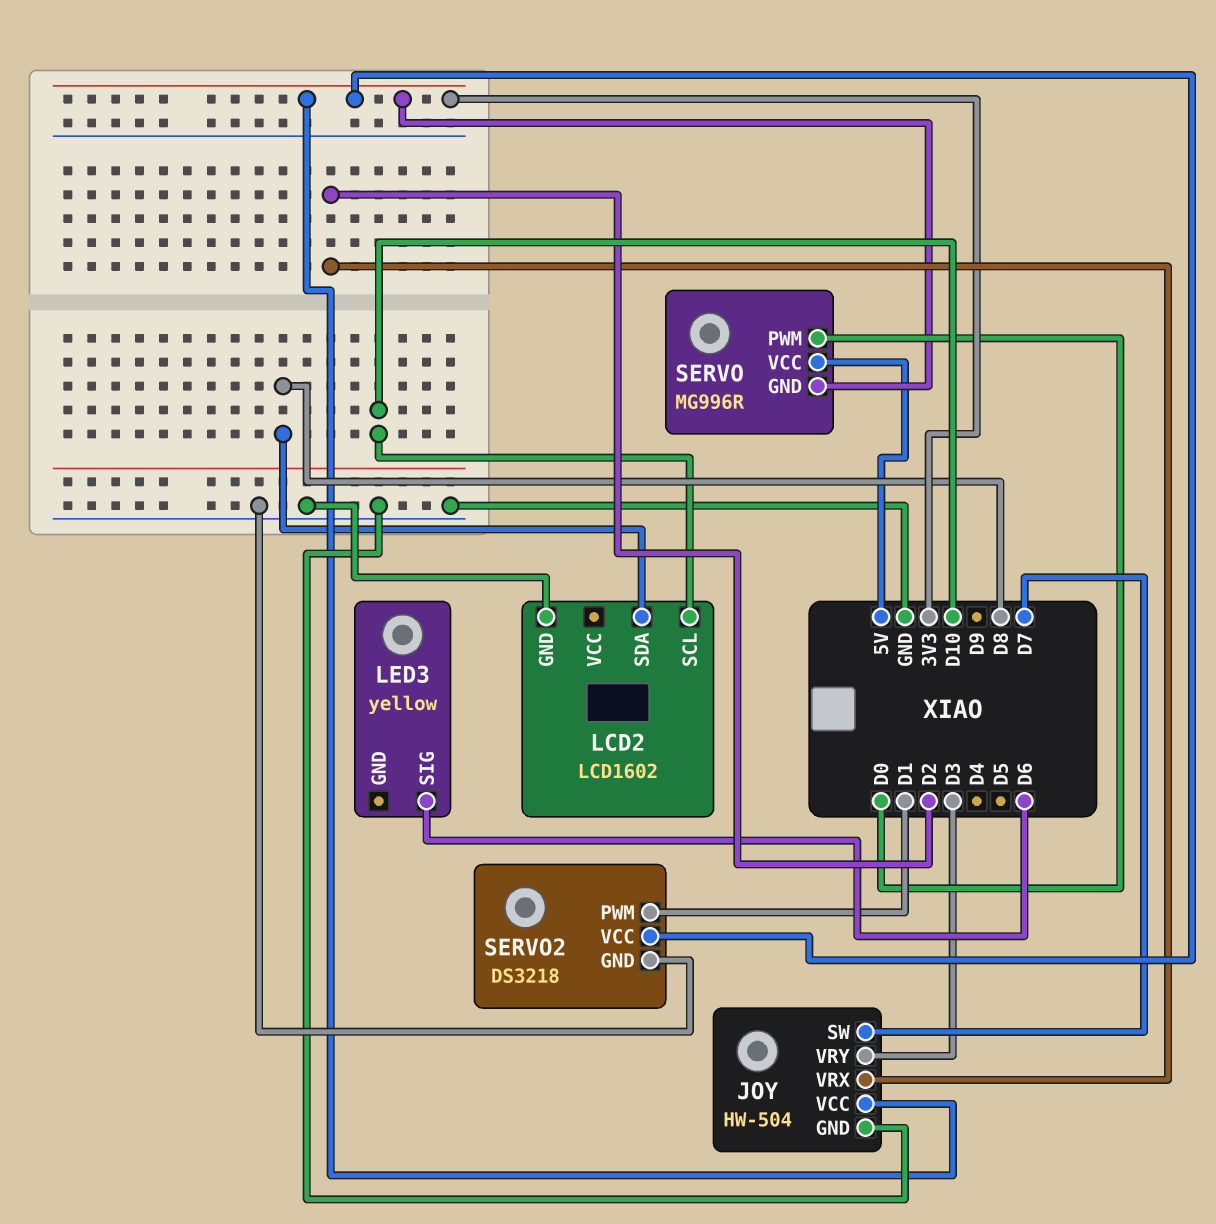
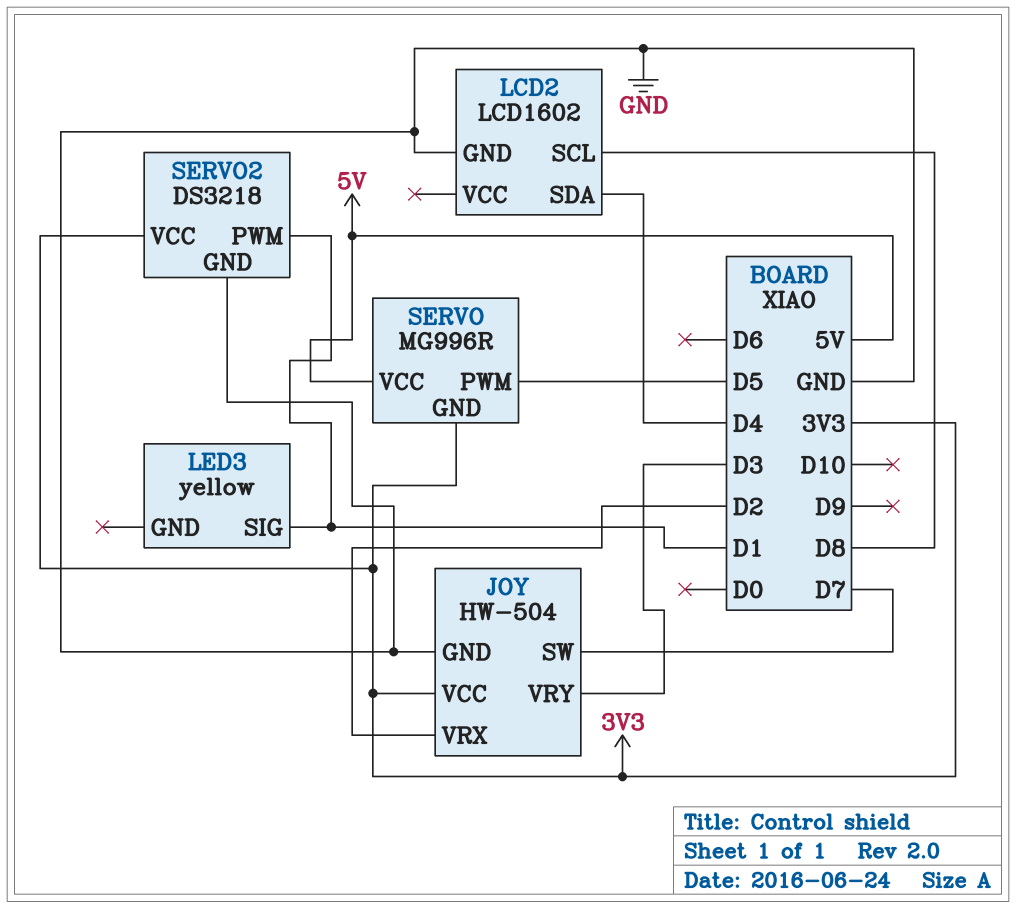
LCD2 pin SCL: D10 -> D8
LCD2 pin SDA: D8 -> D4
LED3 pin SIG: D6 -> D1
SERVO pin PWM: D0 -> D5

